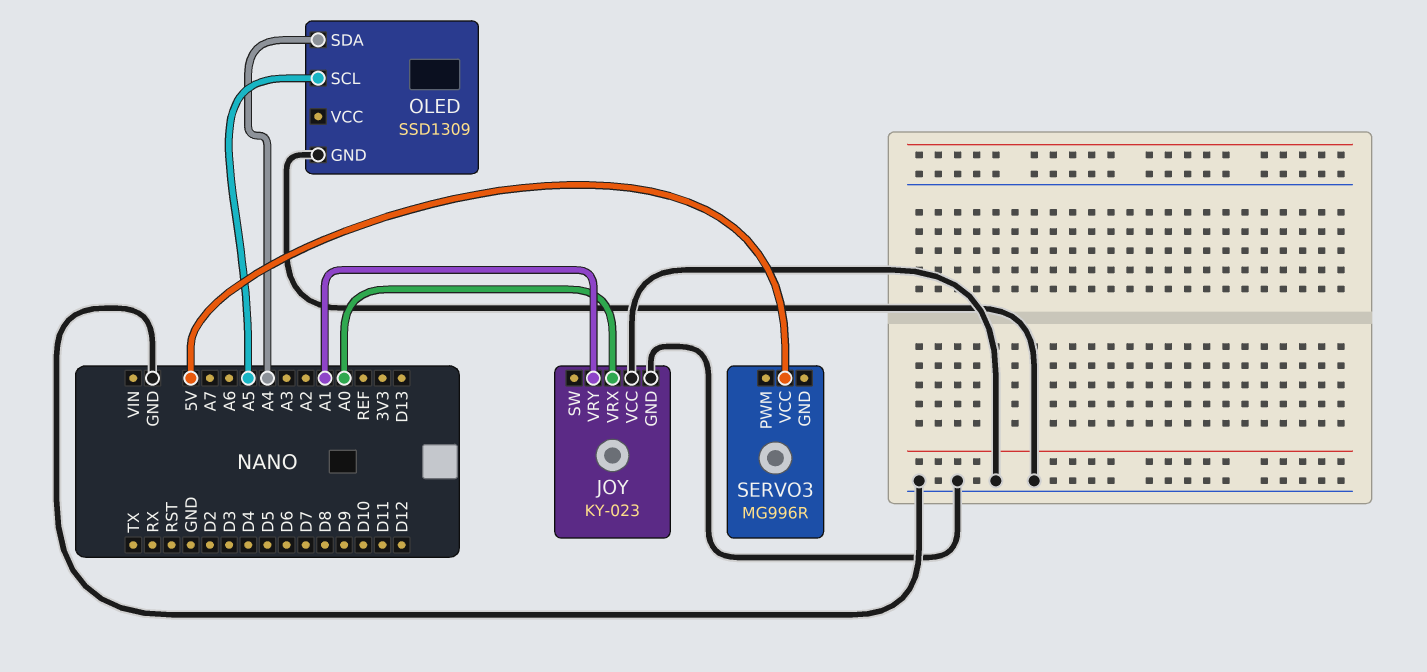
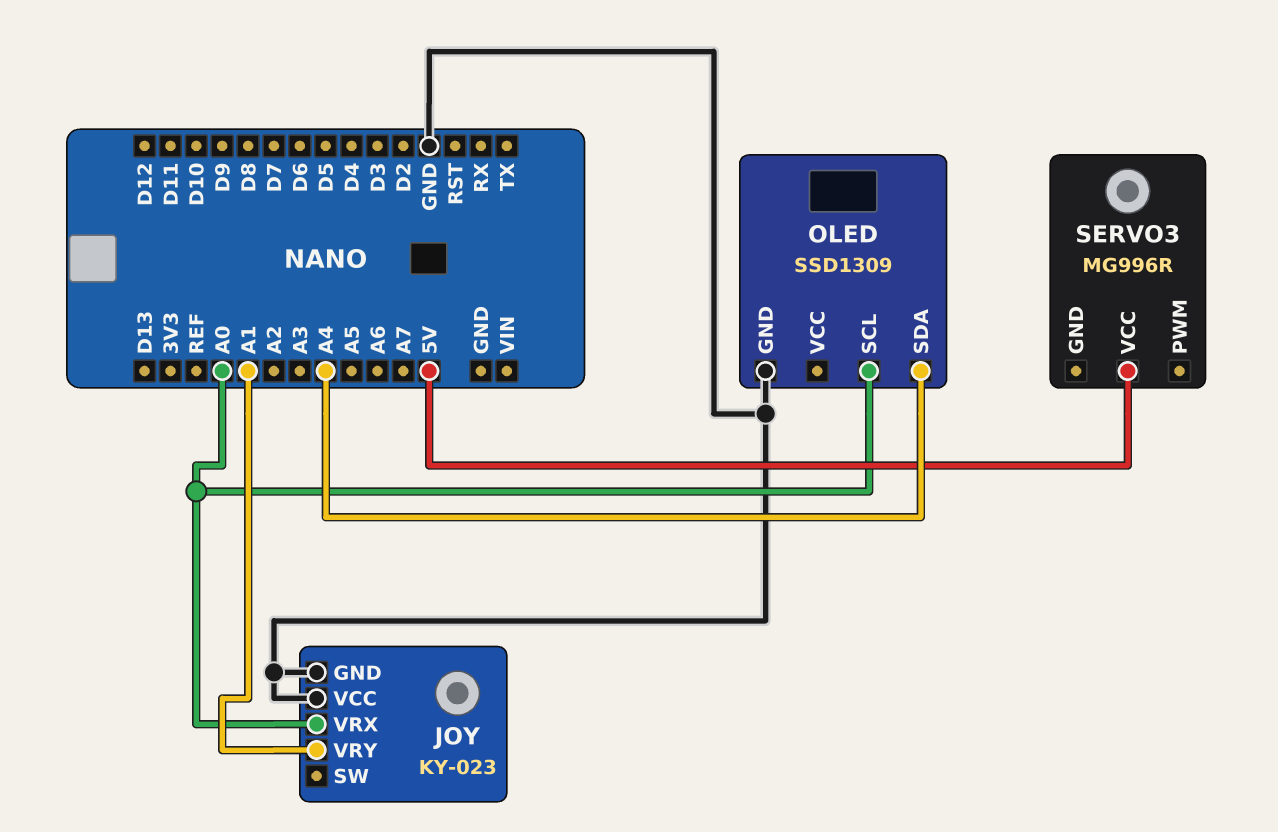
OLED pin SCL: A5 -> A0

